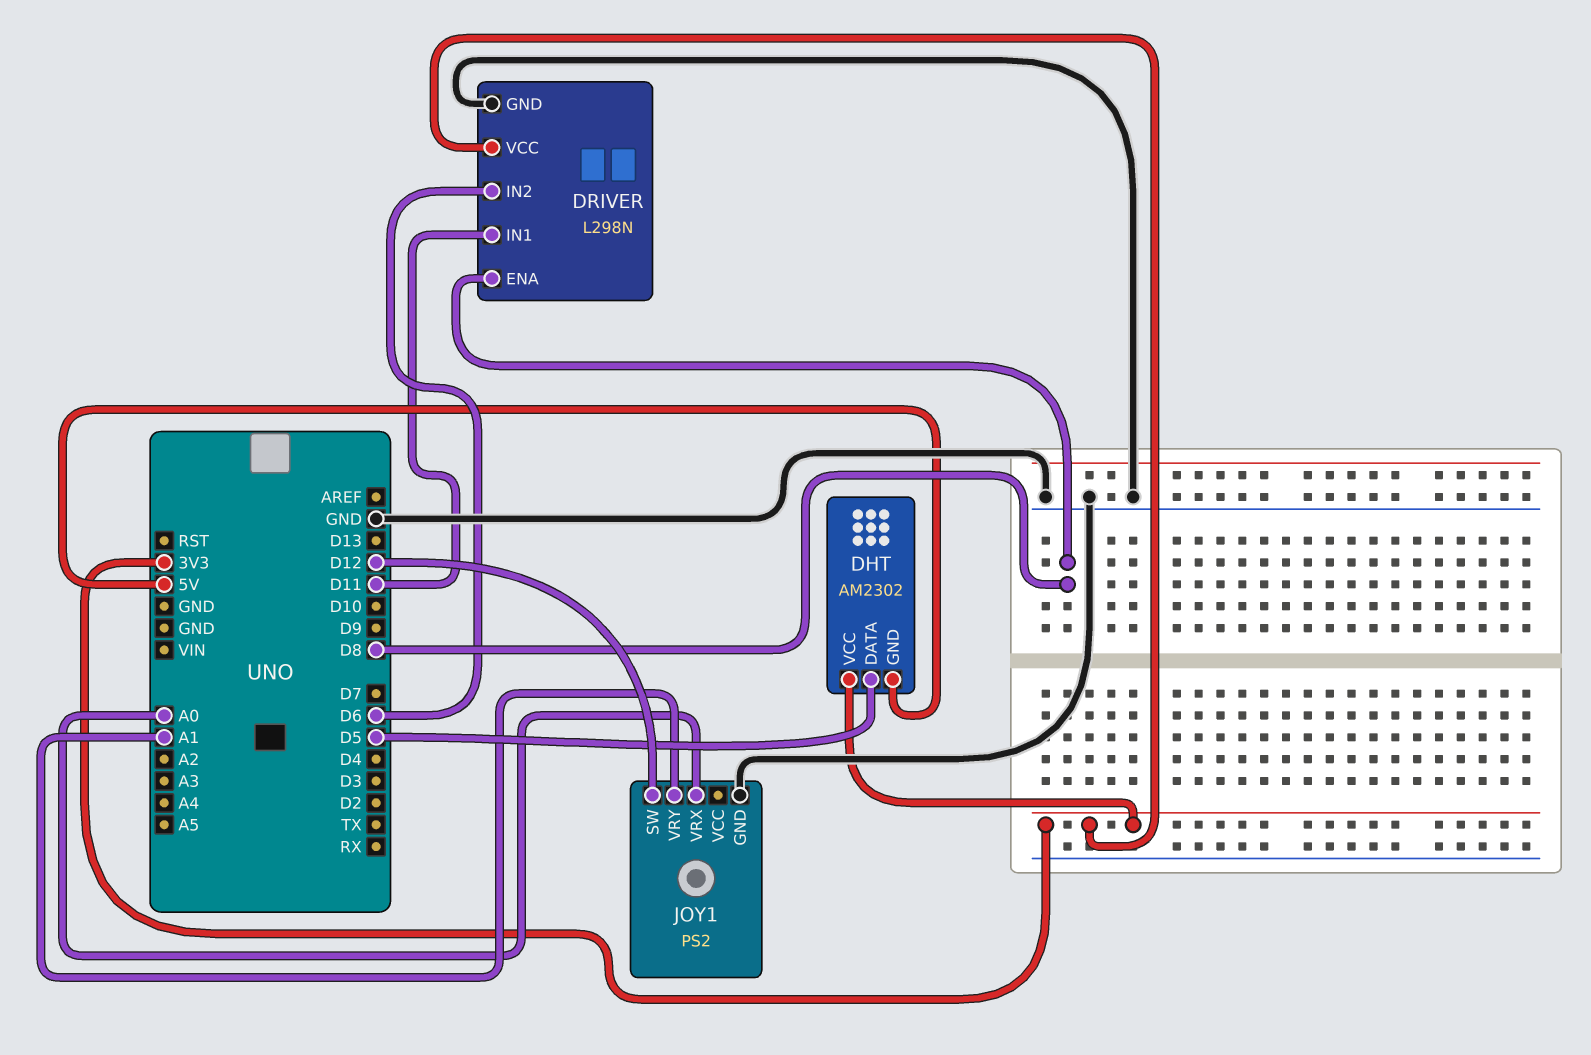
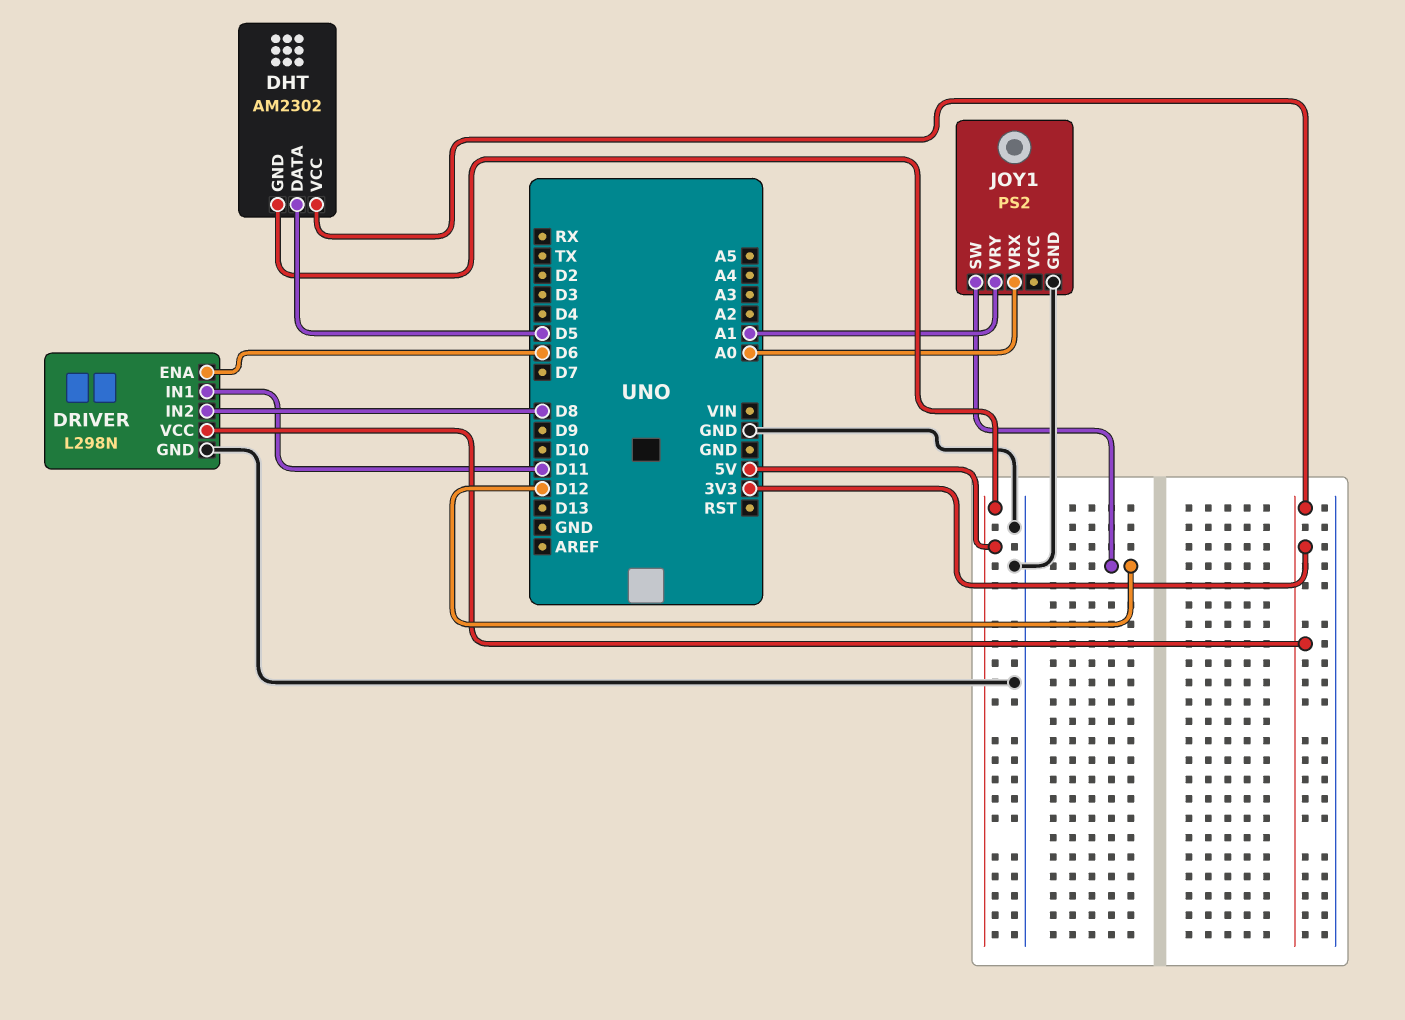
DRIVER pin ENA: D8 -> D6
DRIVER pin IN2: D6 -> D8

